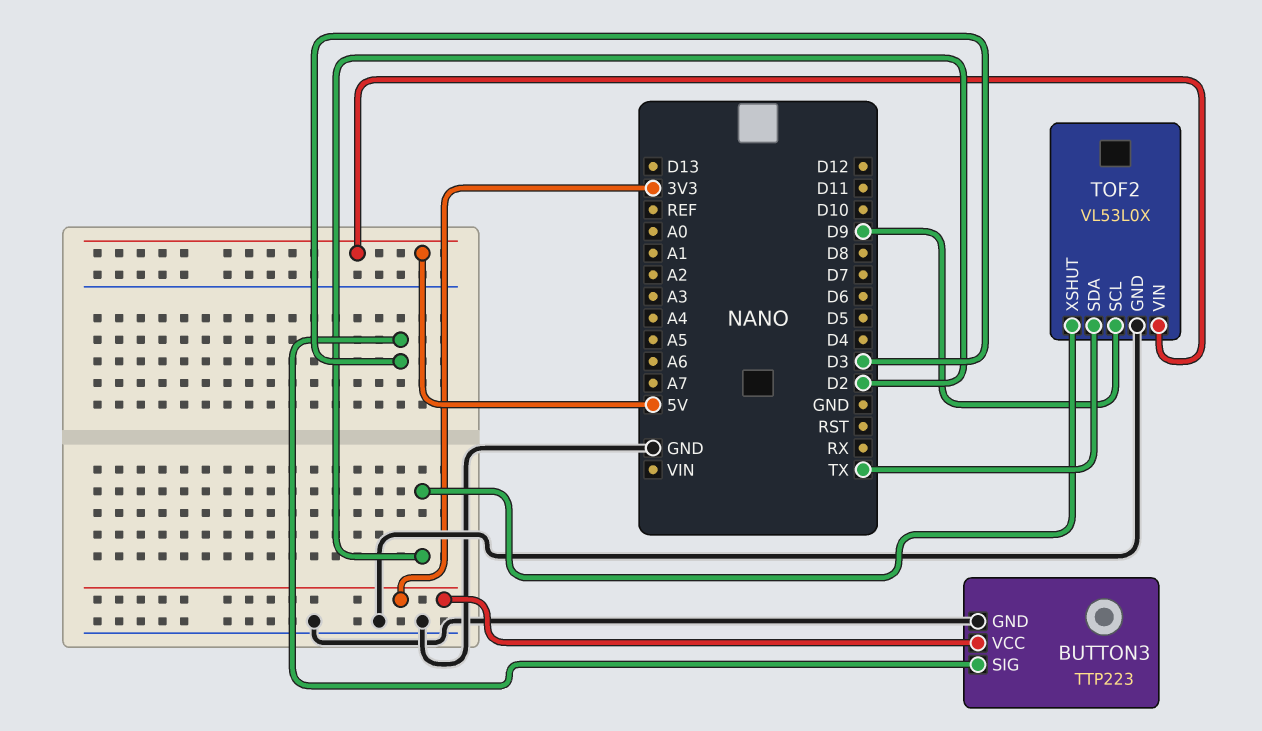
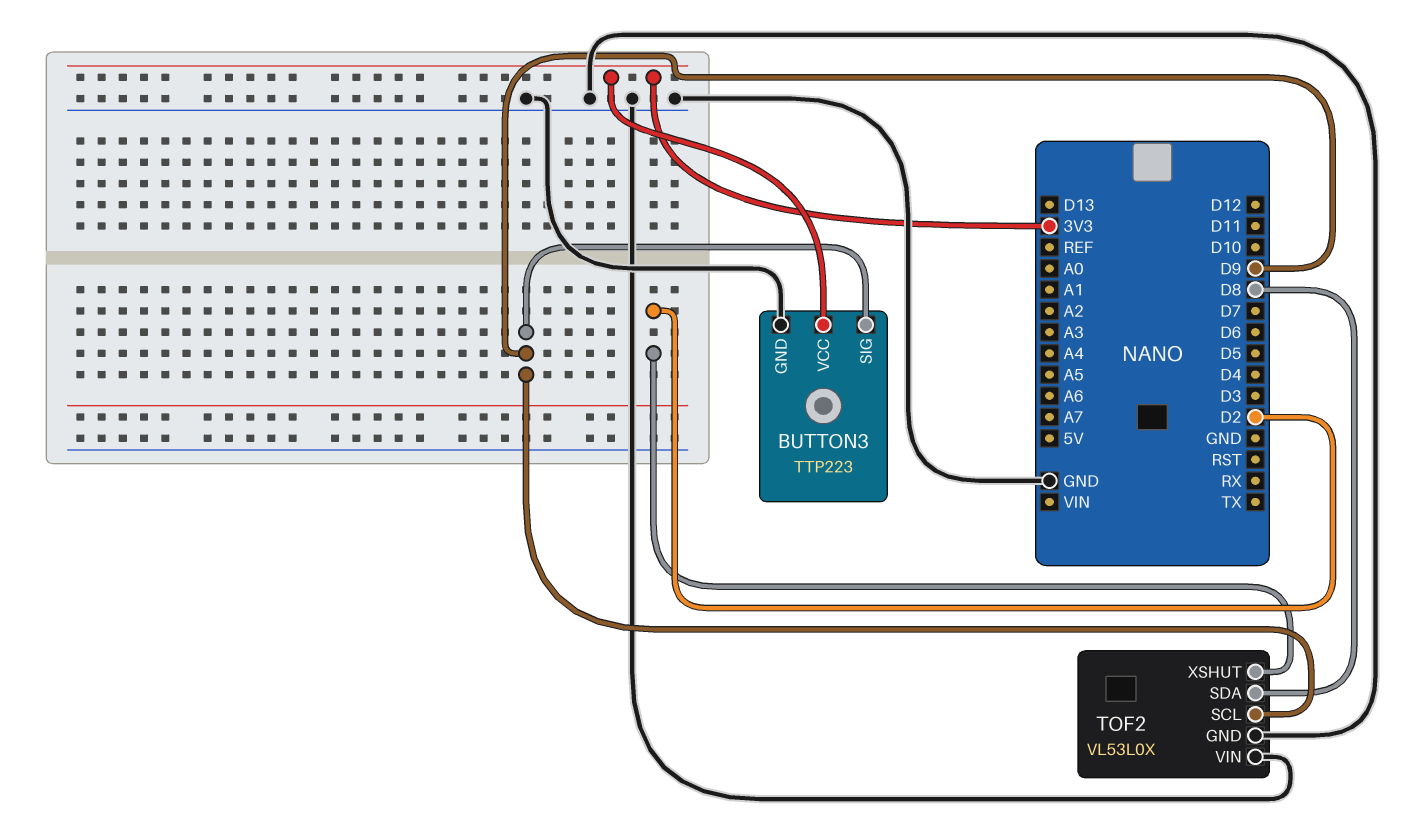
BUTTON3 pin SIG: D3 -> D9
TOF2 pin SDA: TX -> D8
TOF2 pin VIN: 5V -> GND

